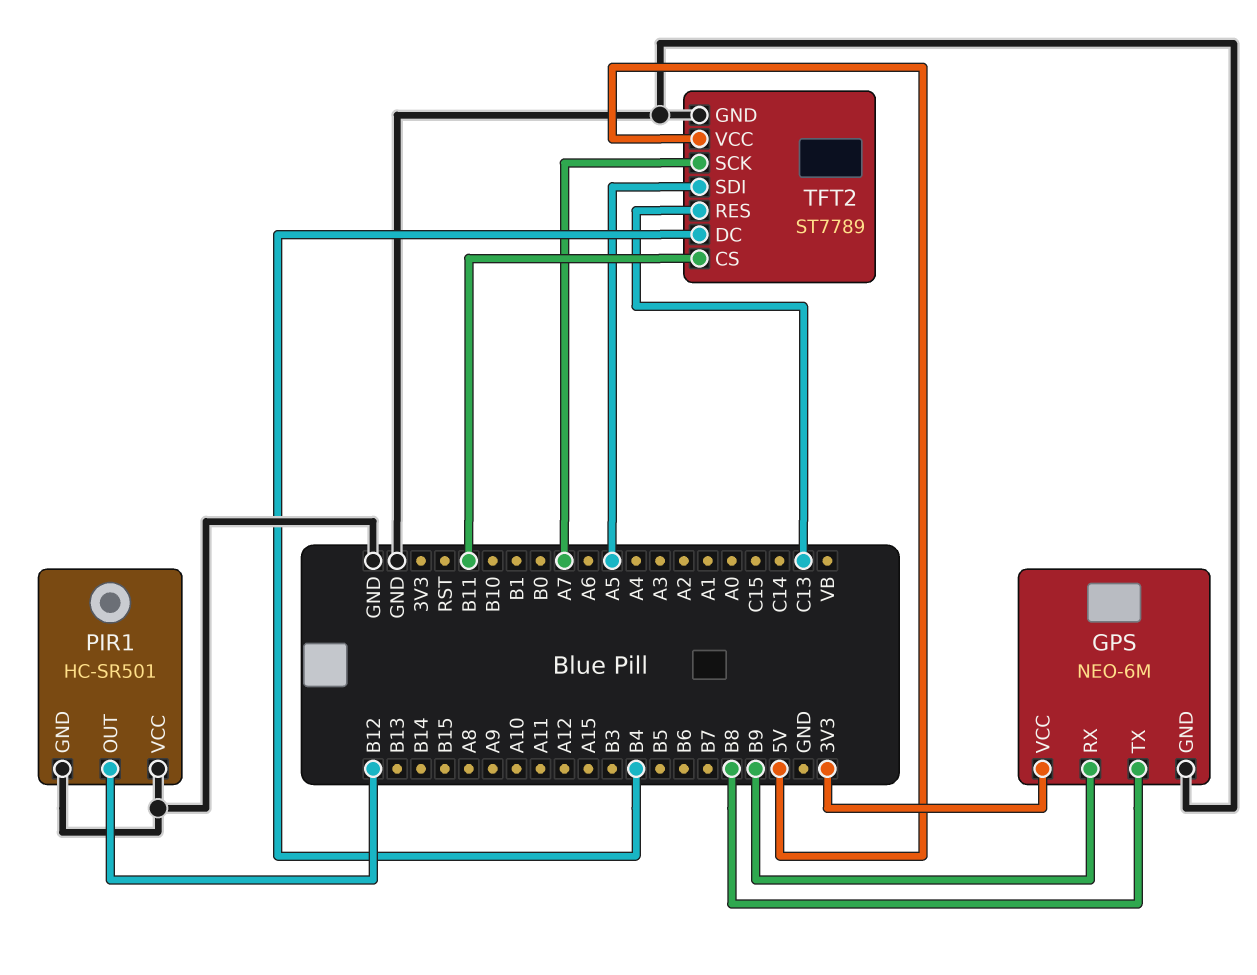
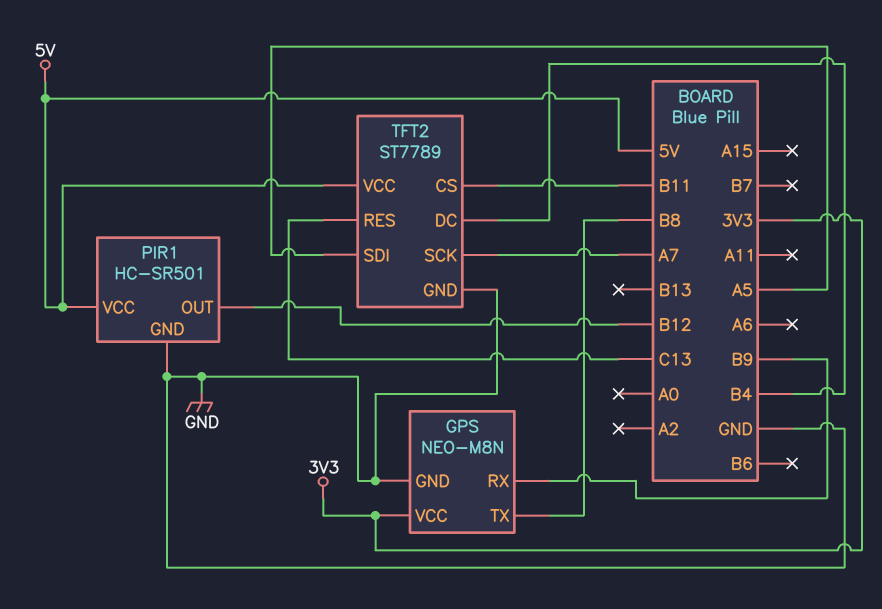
GPS: NEO-6M -> NEO-M8N
PIR1 pin VCC: GND -> 5V

